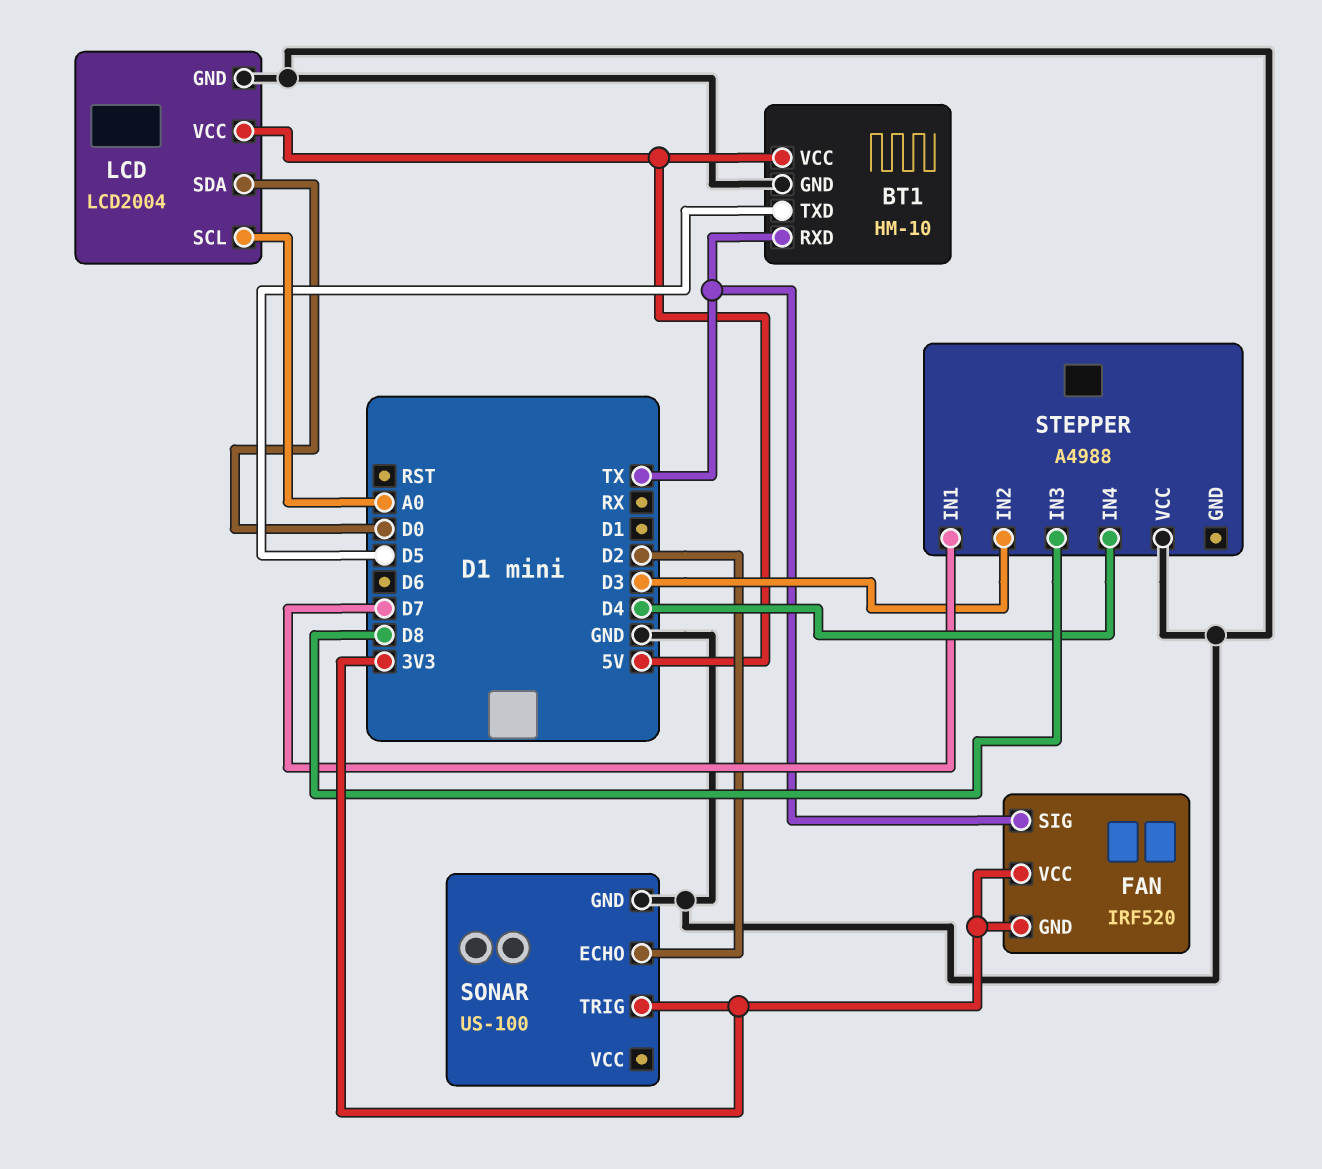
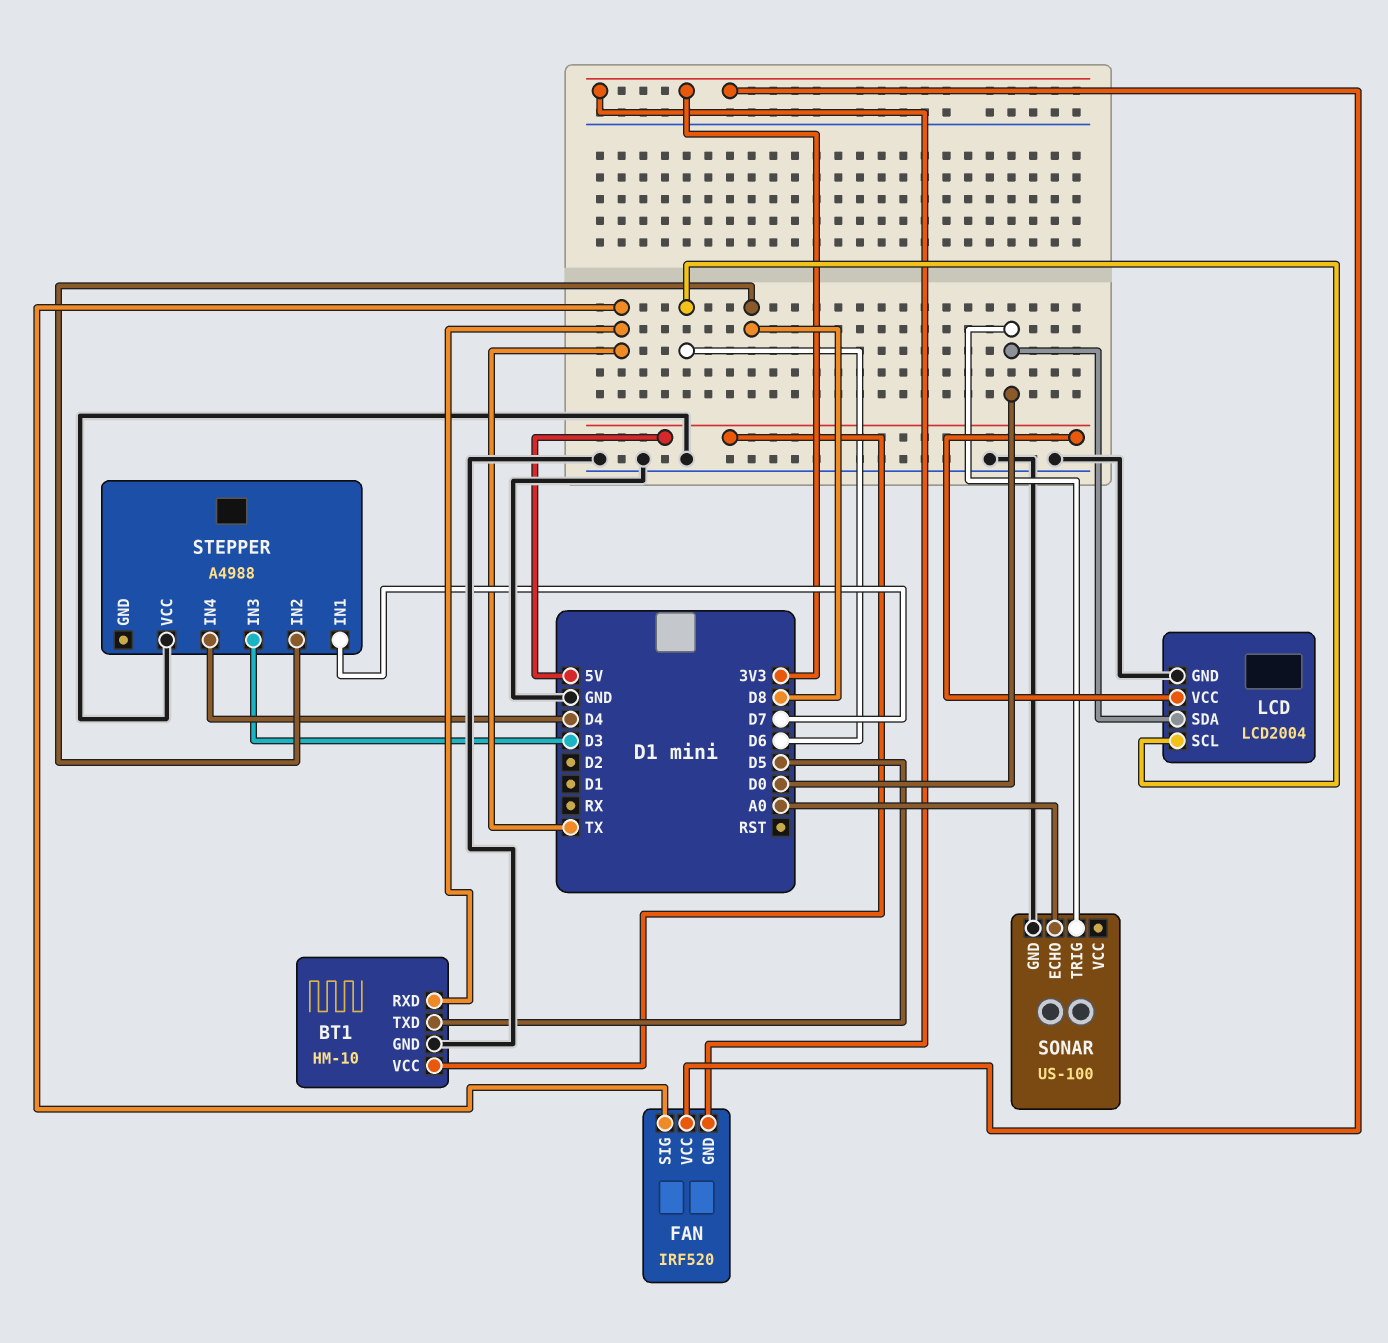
LCD pin SCL: A0 -> D6
SONAR pin ECHO: D2 -> A0
SONAR pin TRIG: 3V3 -> D0
STEPPER pin IN2: D3 -> D8
STEPPER pin IN3: D8 -> D3

